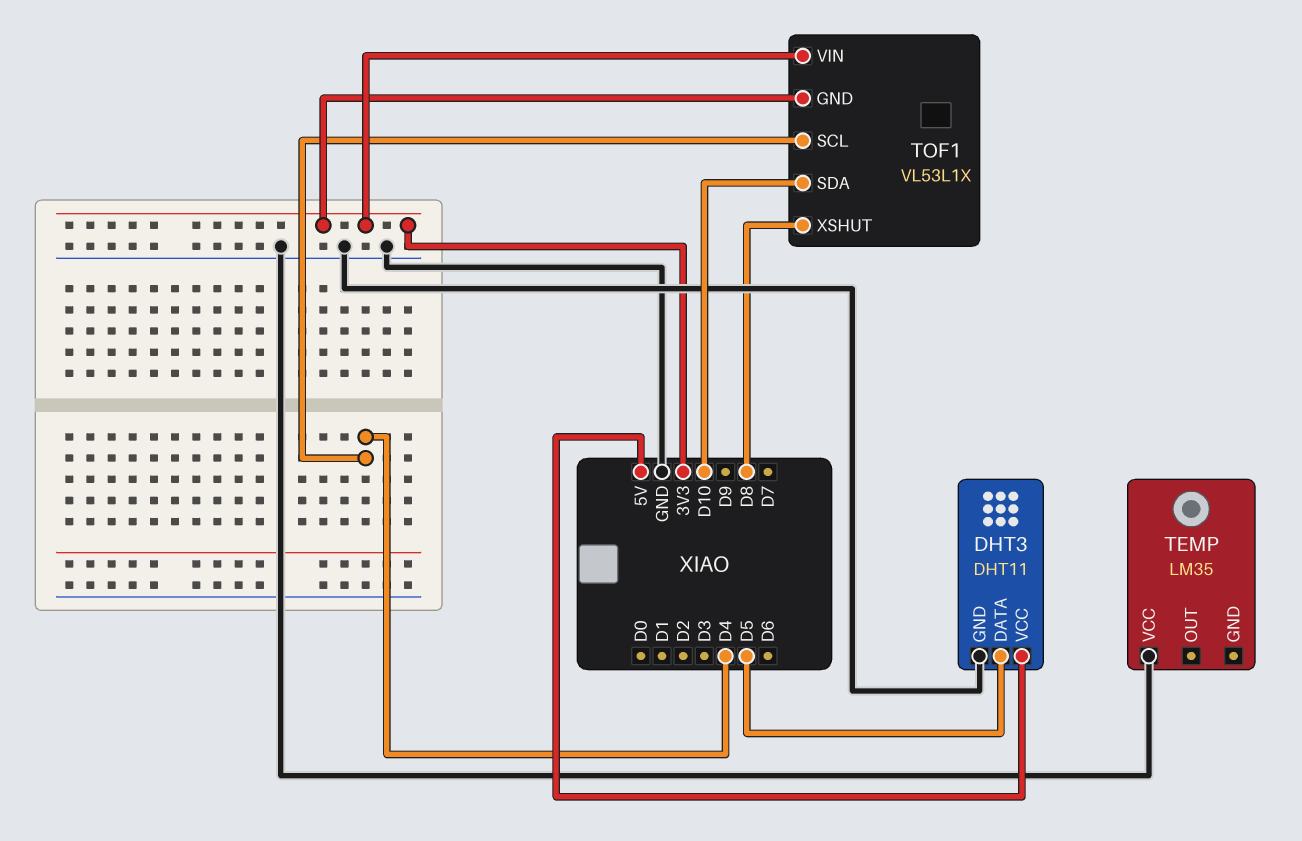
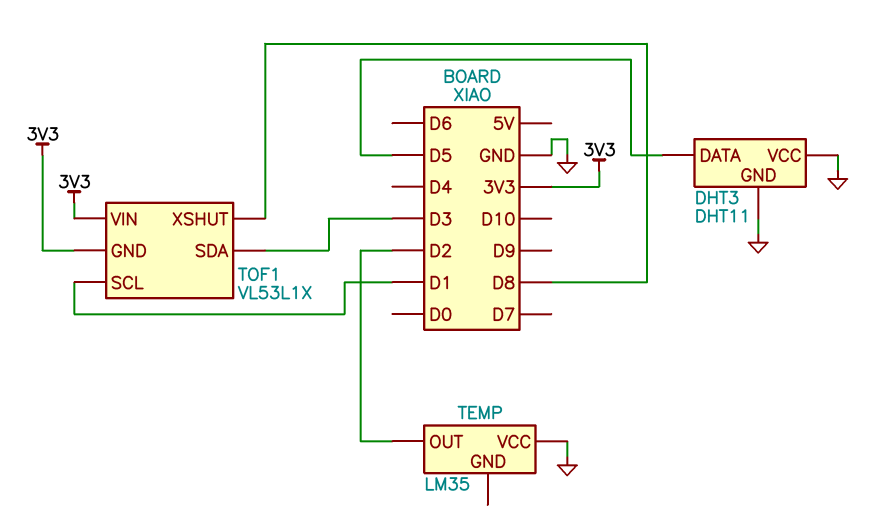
DHT3 pin VCC: 5V -> GND
TEMP pin OUT: none -> D2
TOF1 pin SCL: D4 -> D1
TOF1 pin SDA: D10 -> D3

